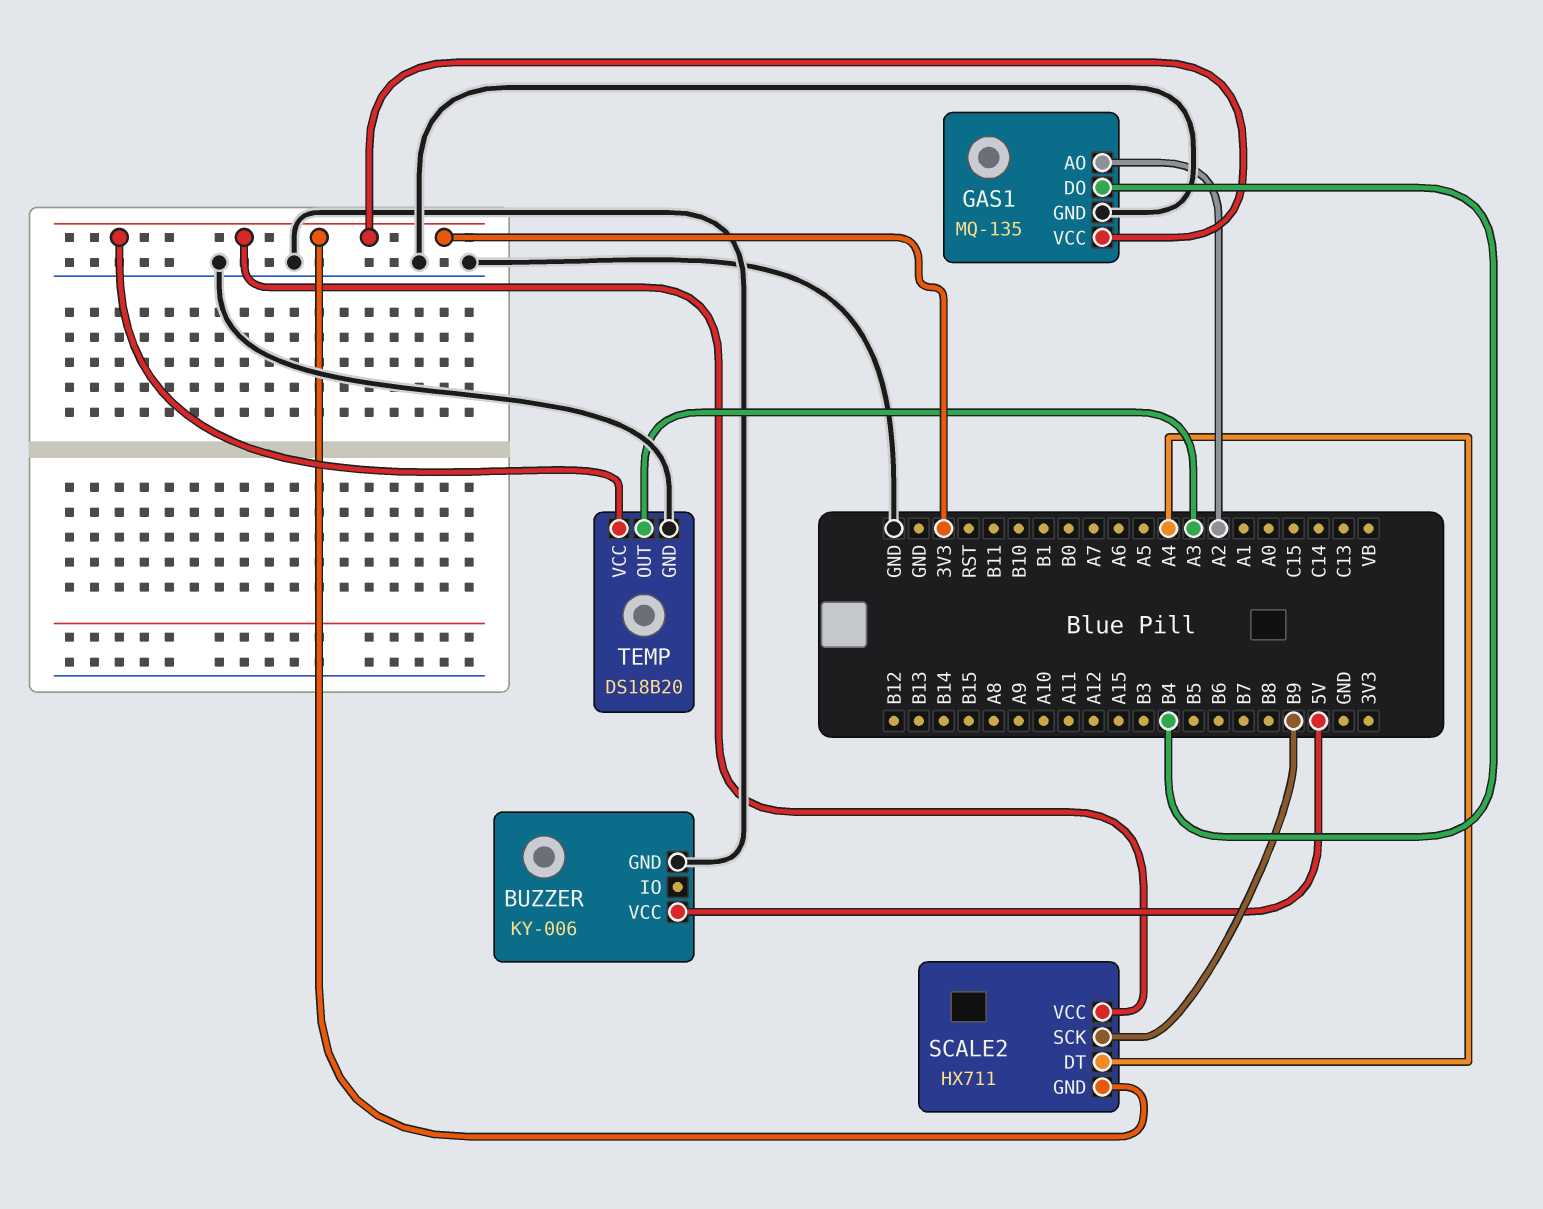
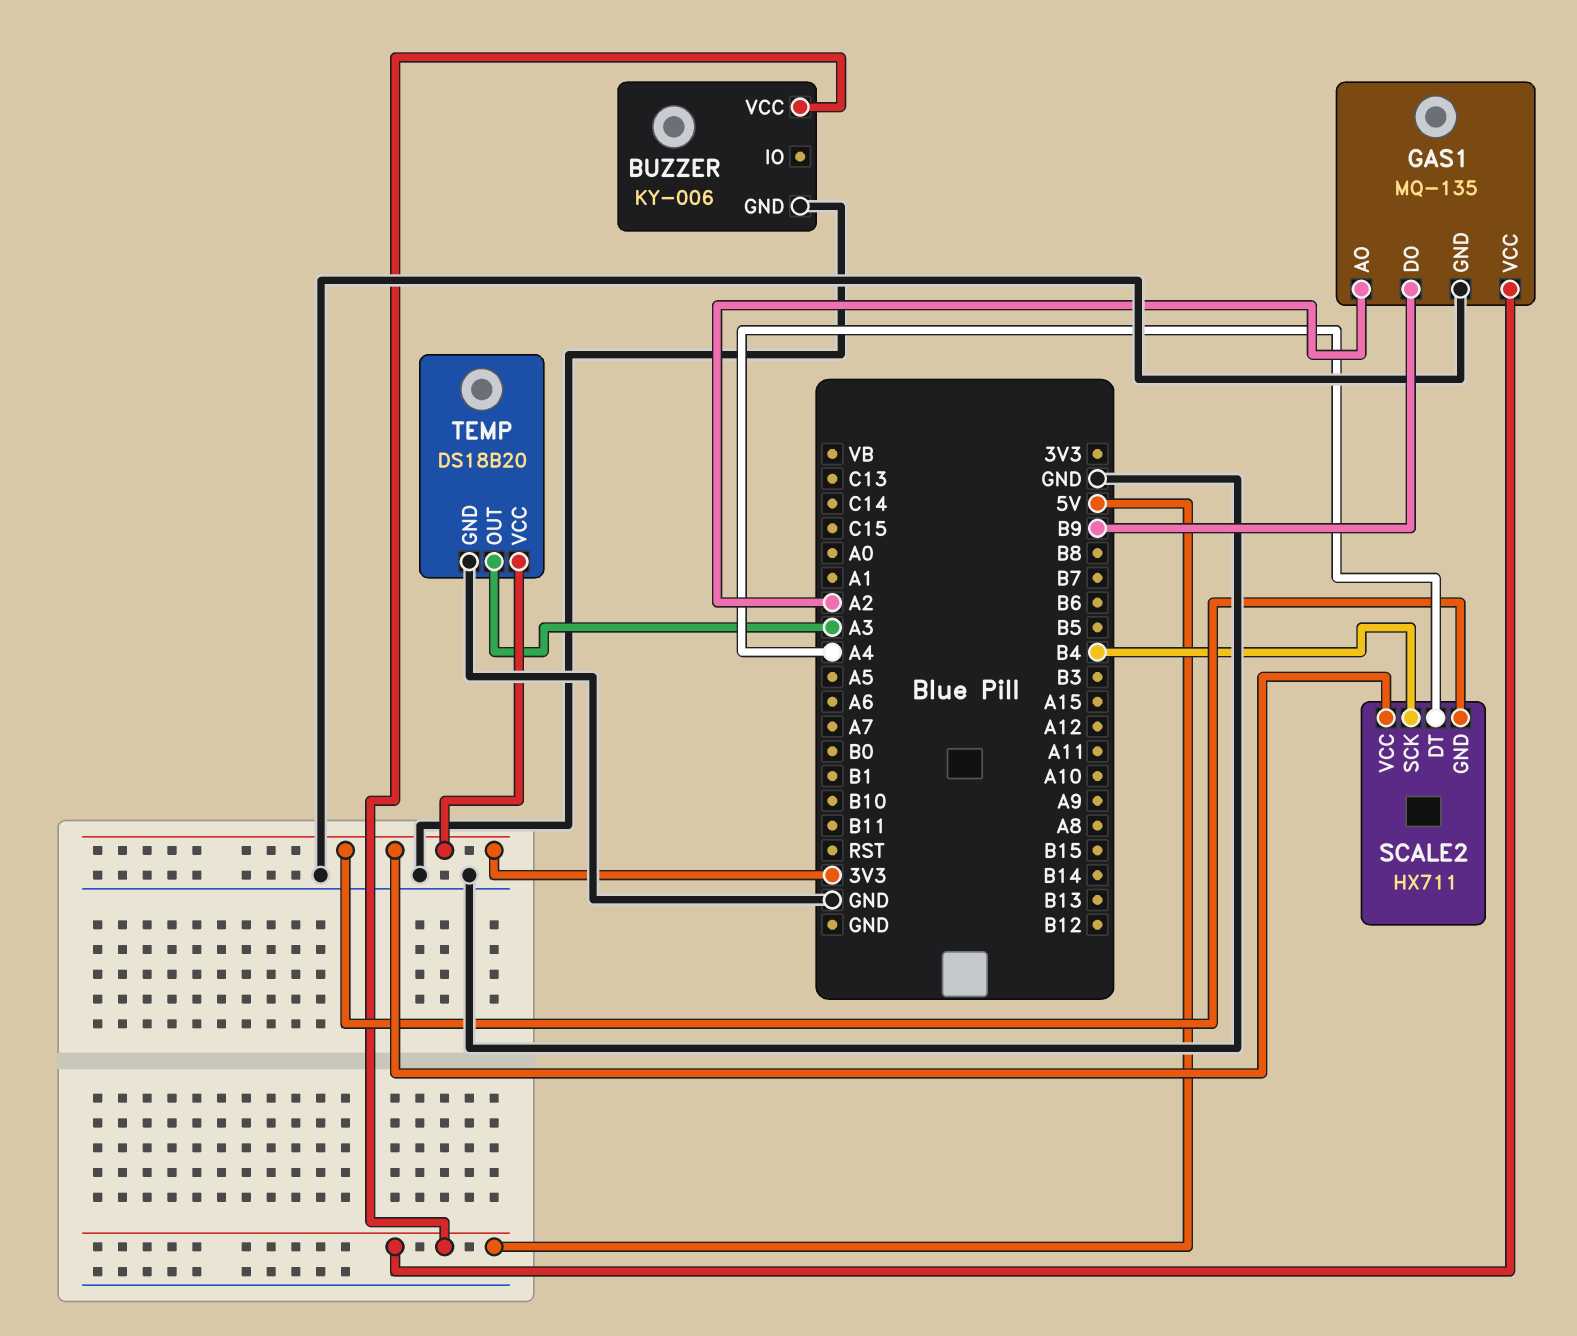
GAS1 pin DO: B4 -> B9
GAS1 pin VCC: 3V3 -> 5V
SCALE2 pin SCK: B9 -> B4

